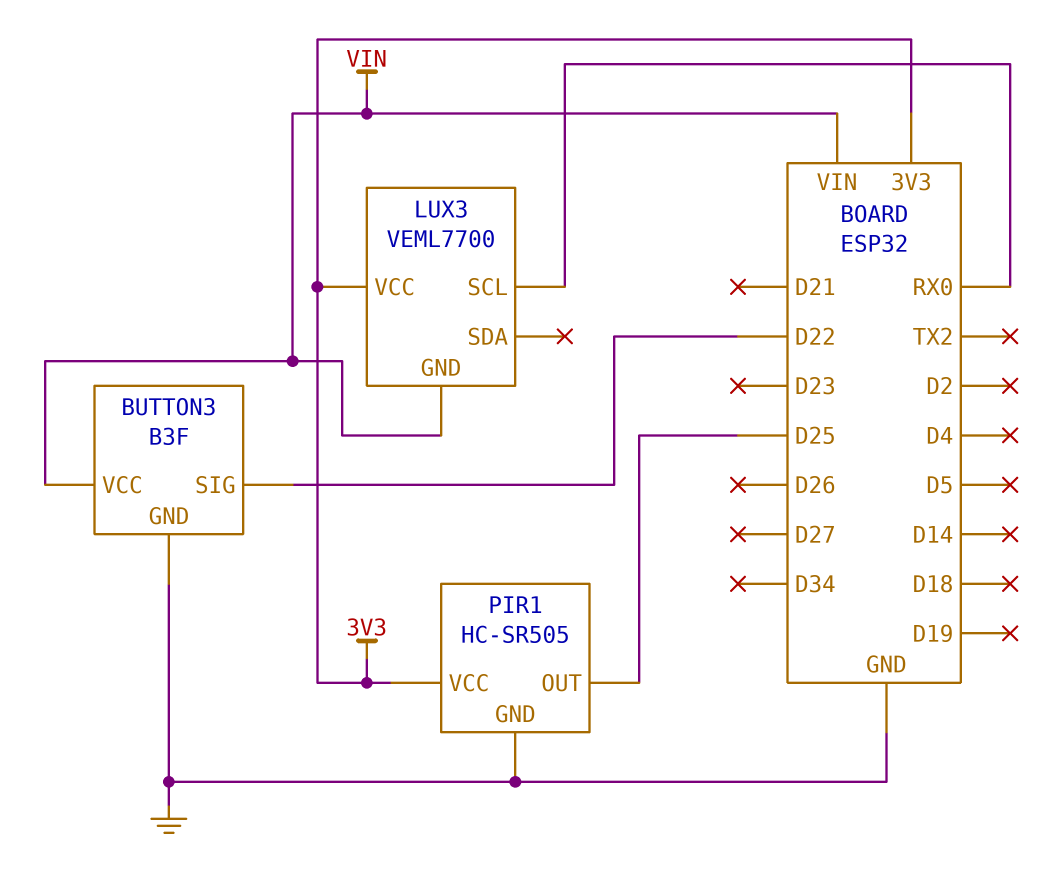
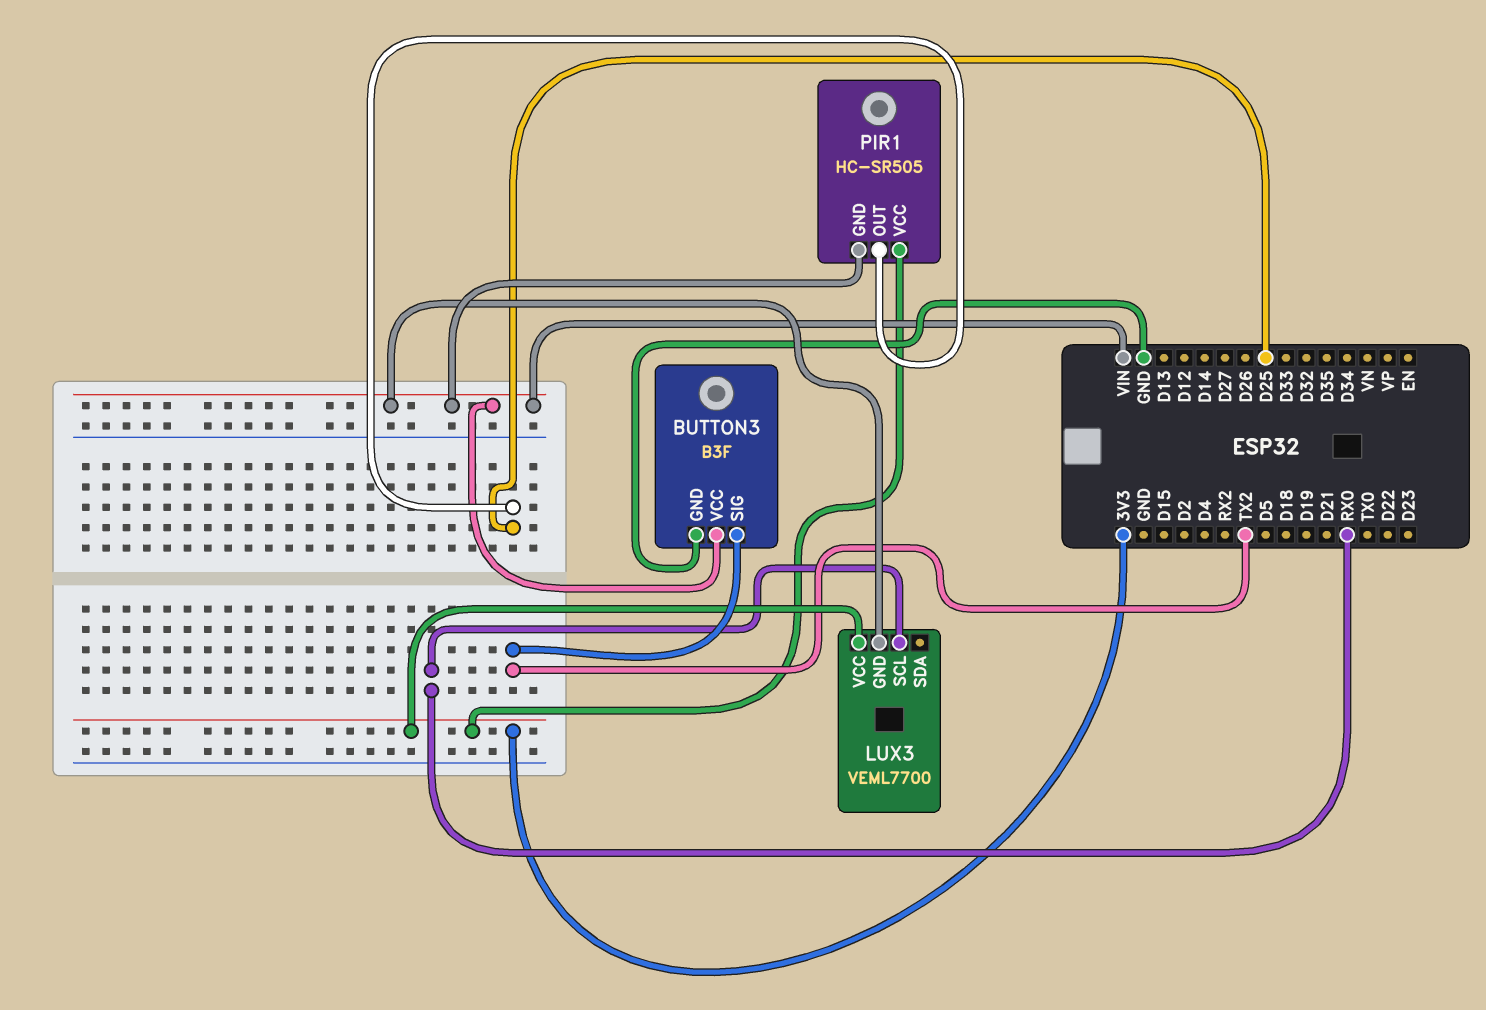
BUTTON3 pin SIG: D22 -> TX2
PIR1 pin GND: GND -> VIN

